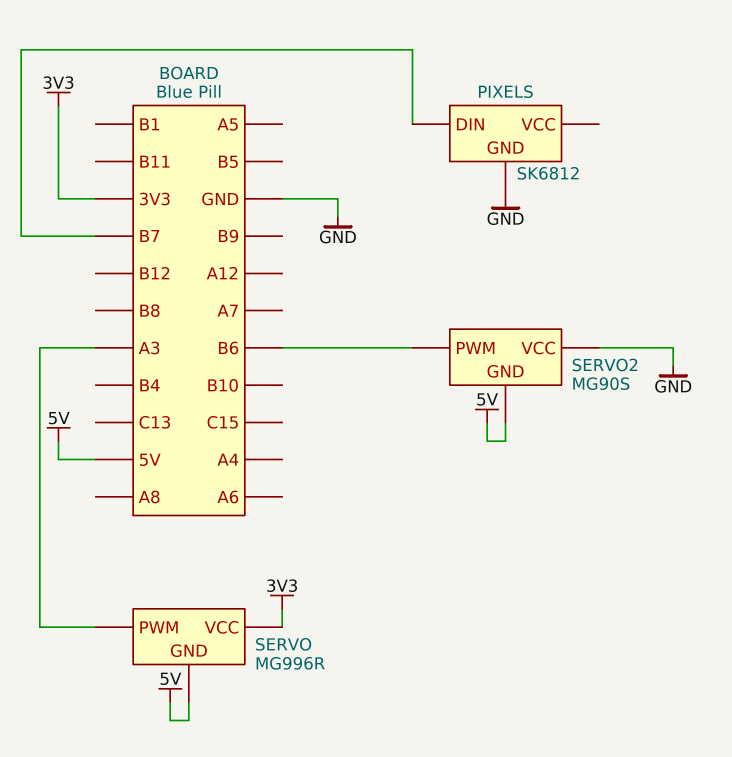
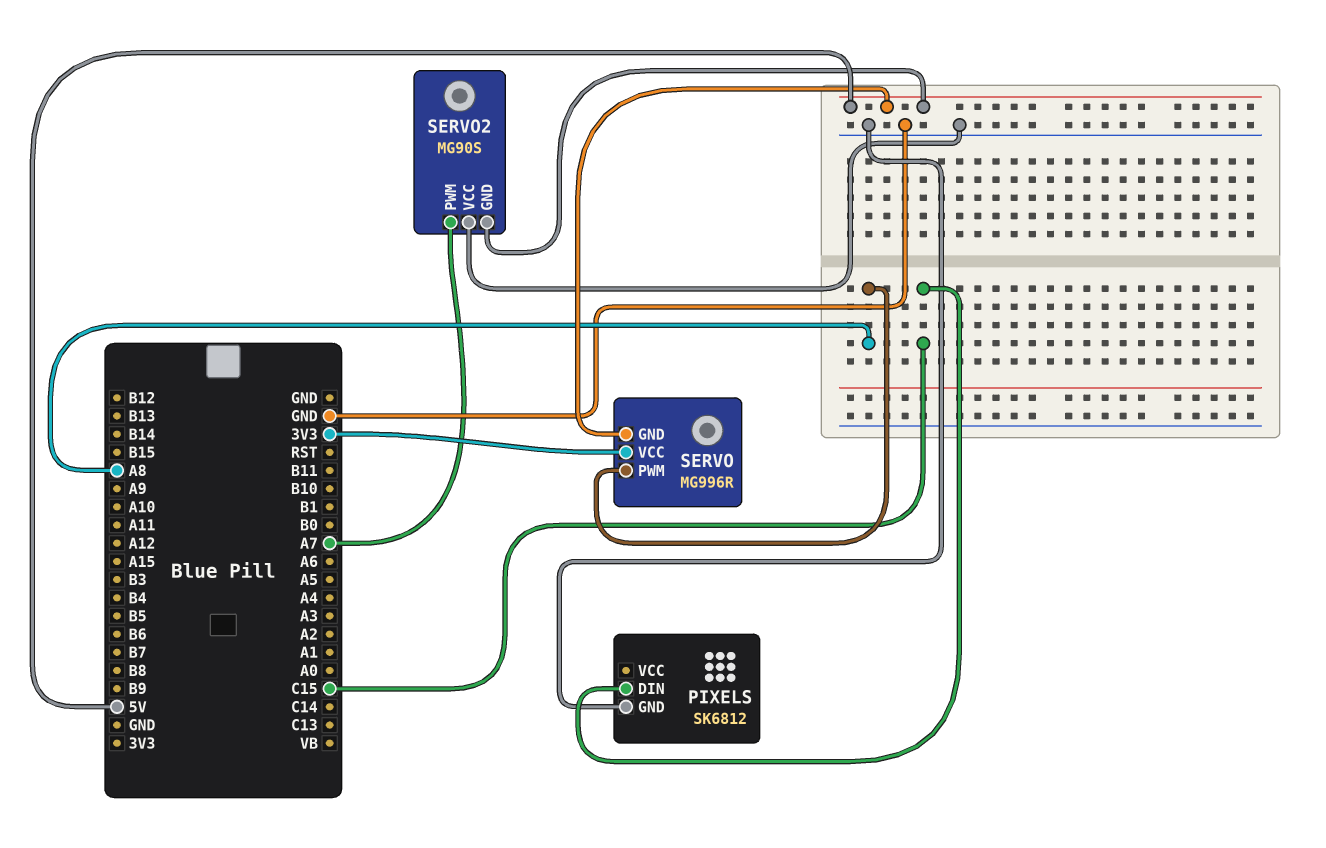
PIXELS pin DIN: B7 -> C15
SERVO pin PWM: A3 -> A8
SERVO2 pin PWM: B6 -> A7

